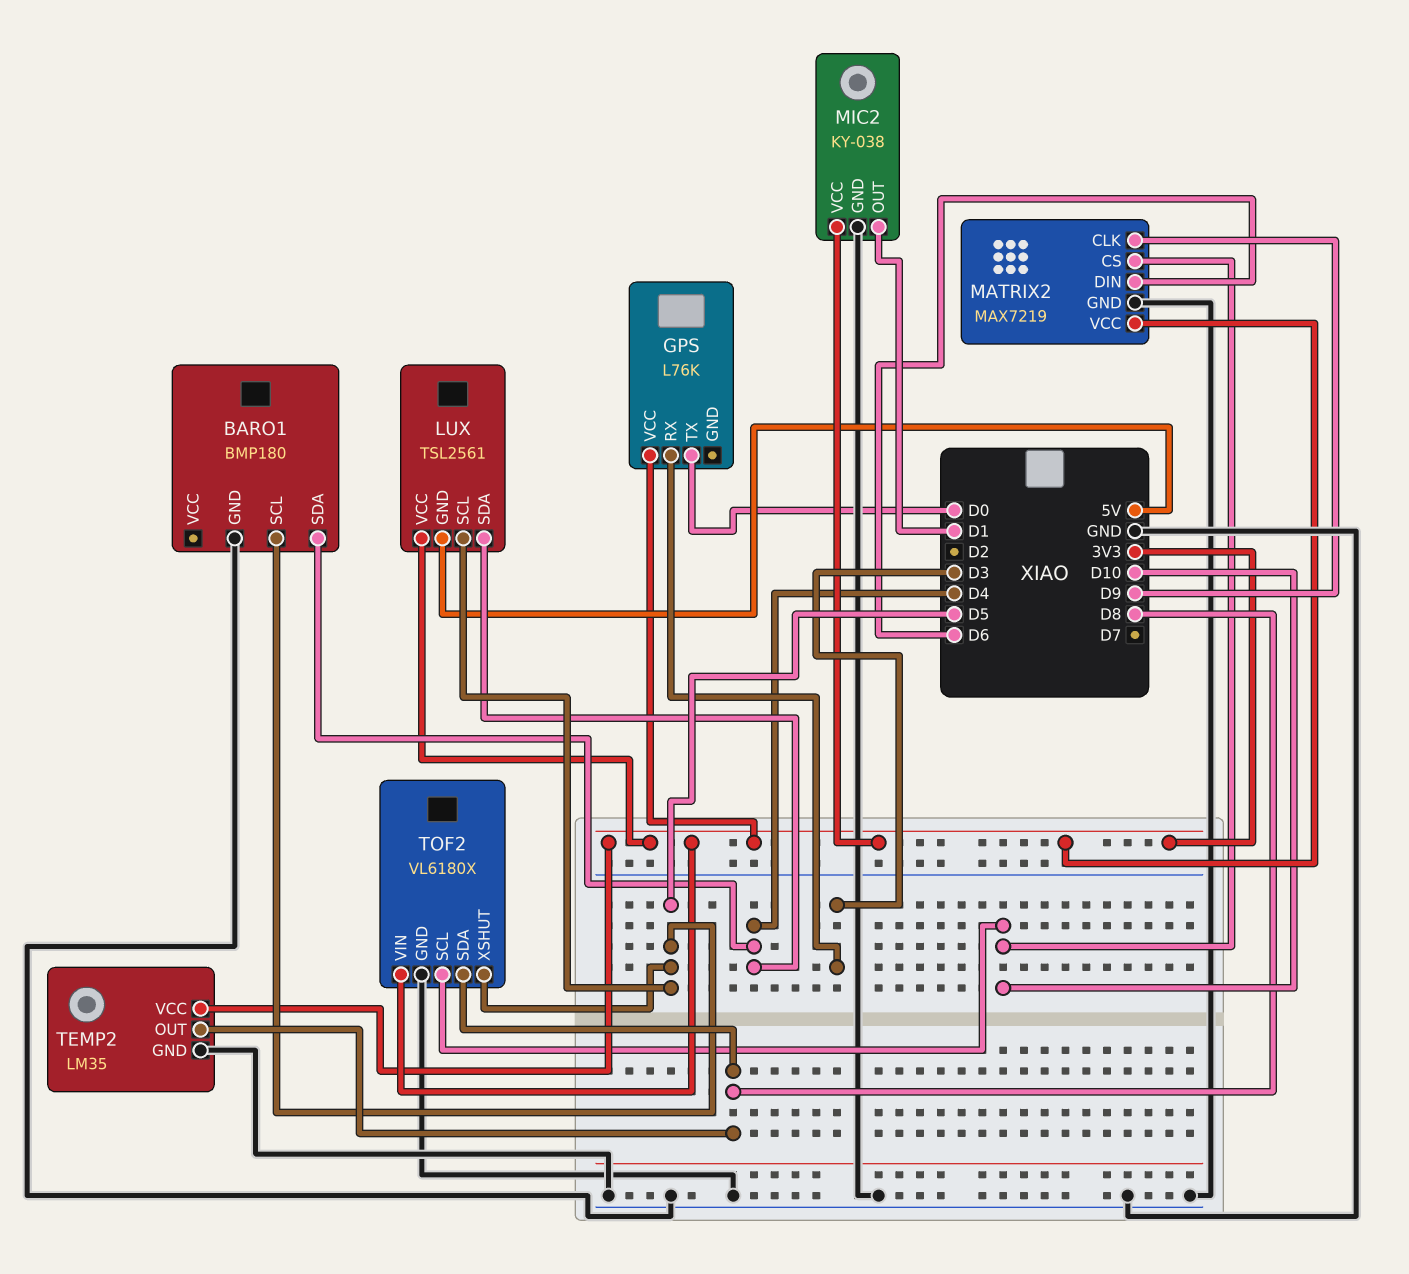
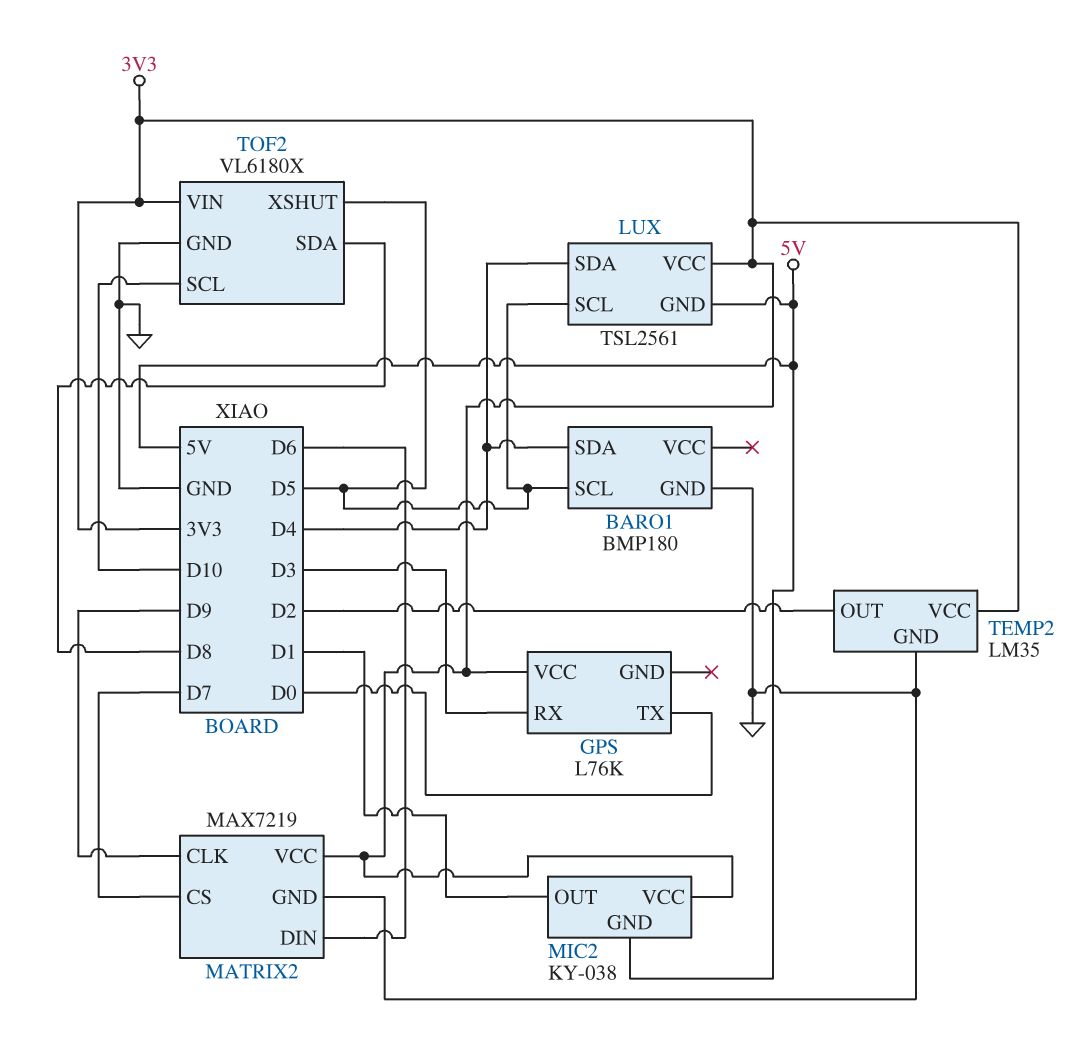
MATRIX2 pin CS: D10 -> D7
MIC2 pin GND: GND -> 5V
TEMP2 pin OUT: D8 -> D2

